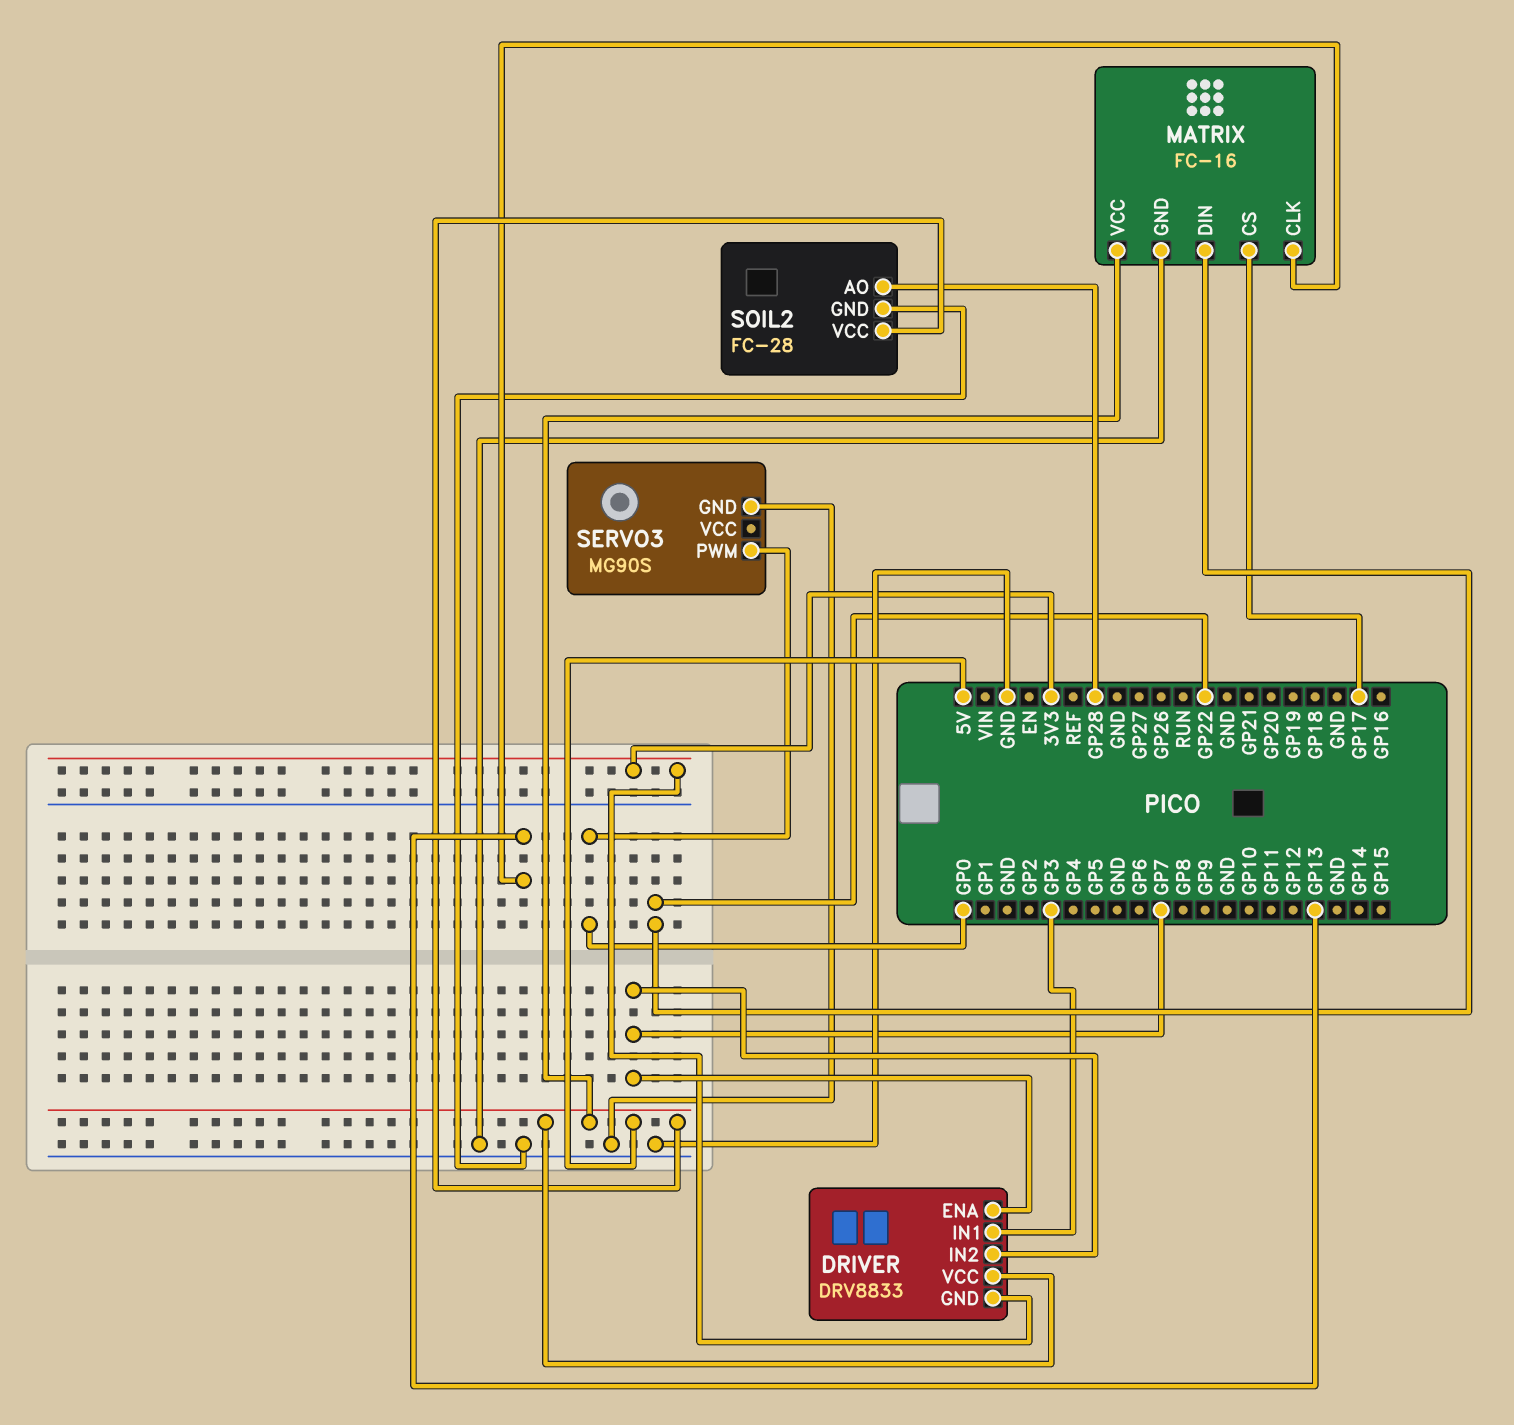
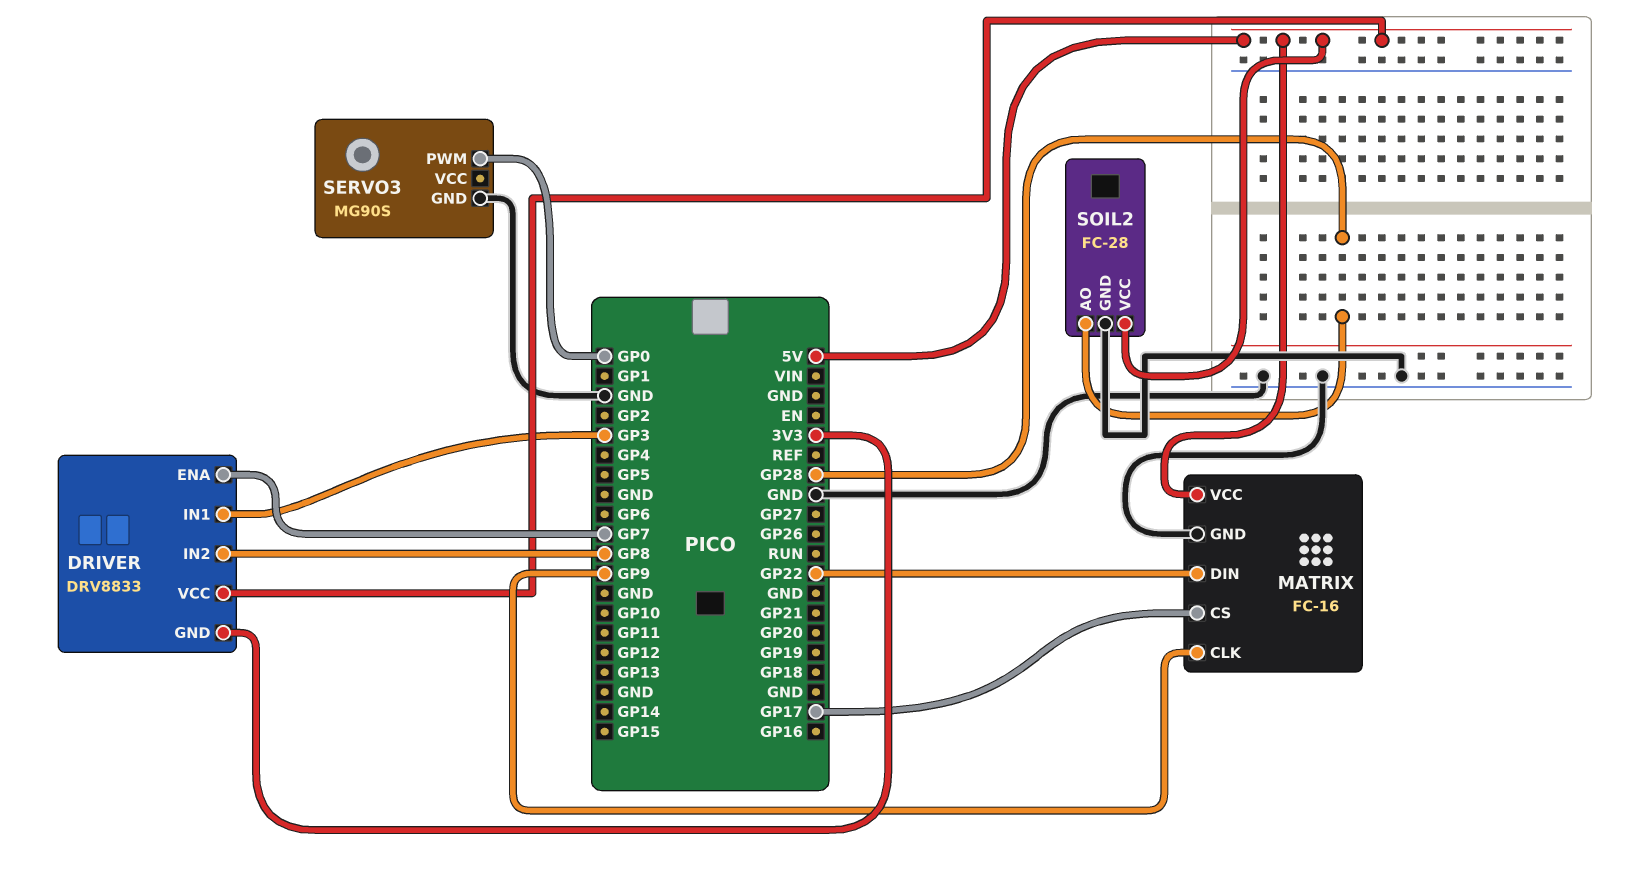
DRIVER pin IN2: GP7 -> GP8
MATRIX pin CLK: GP13 -> GP9

